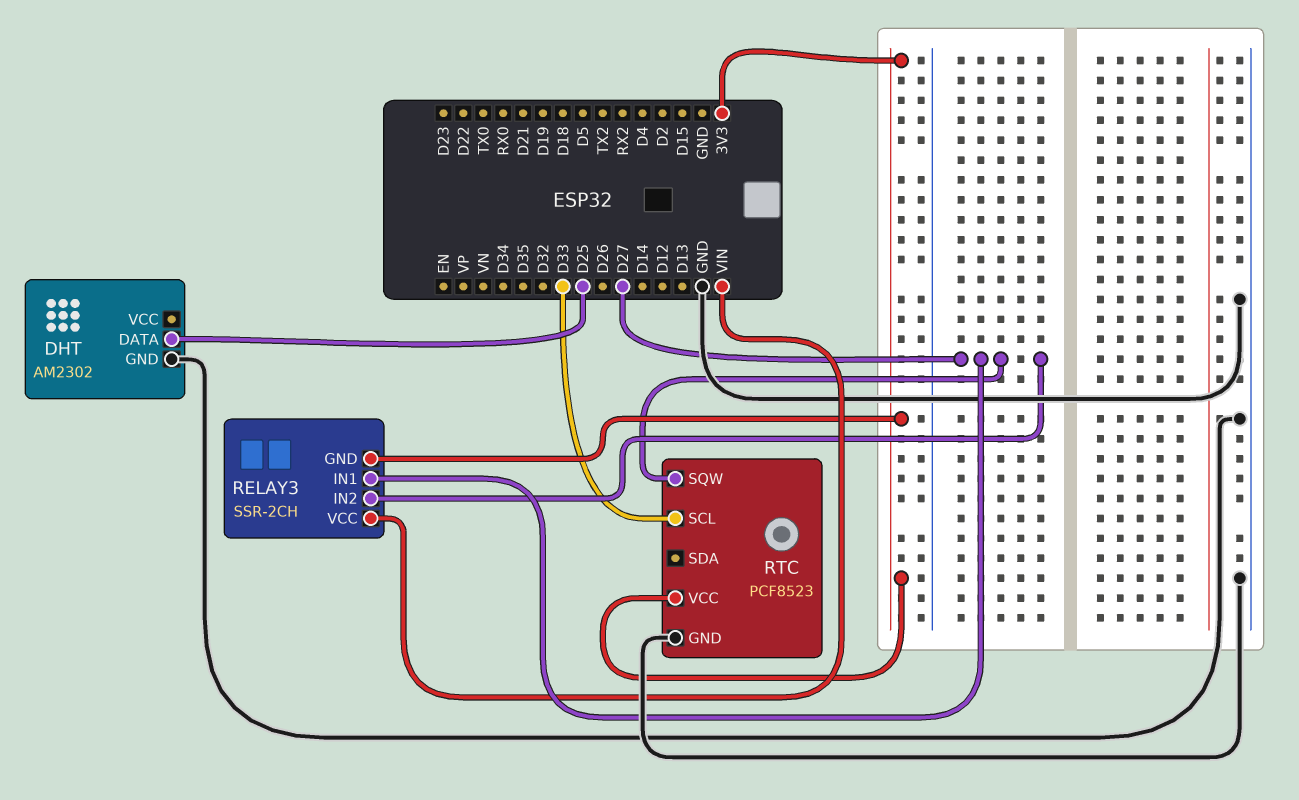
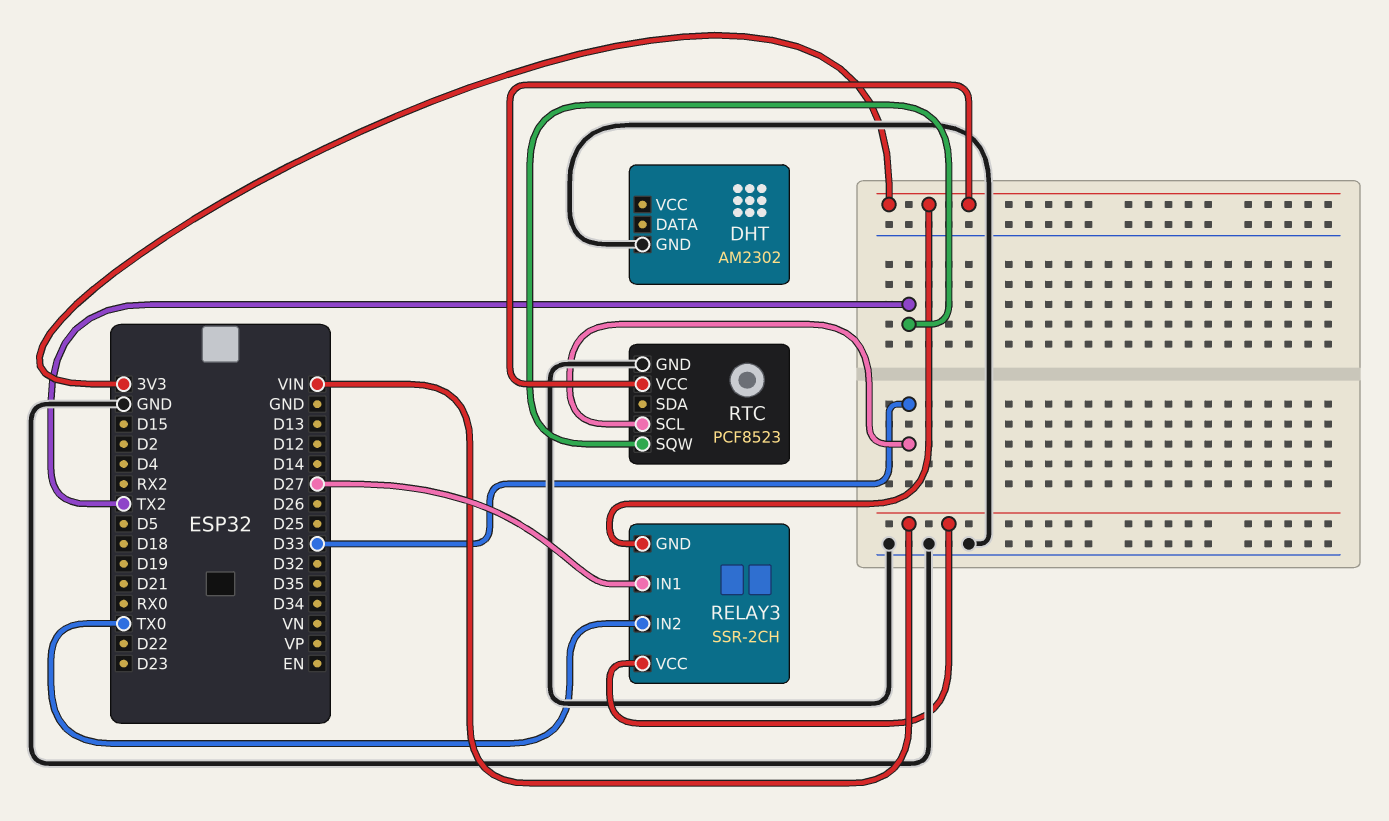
DHT pin DATA: D25 -> none
RELAY3 pin IN2: D27 -> TX0
RTC pin SQW: D27 -> TX2

